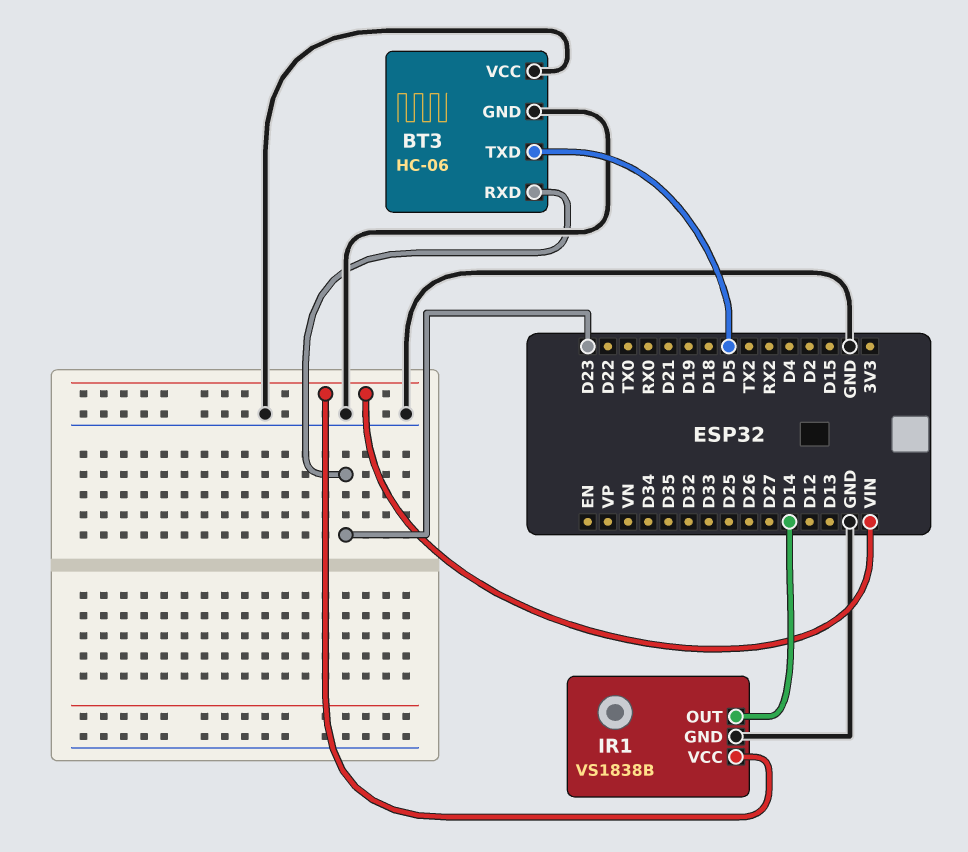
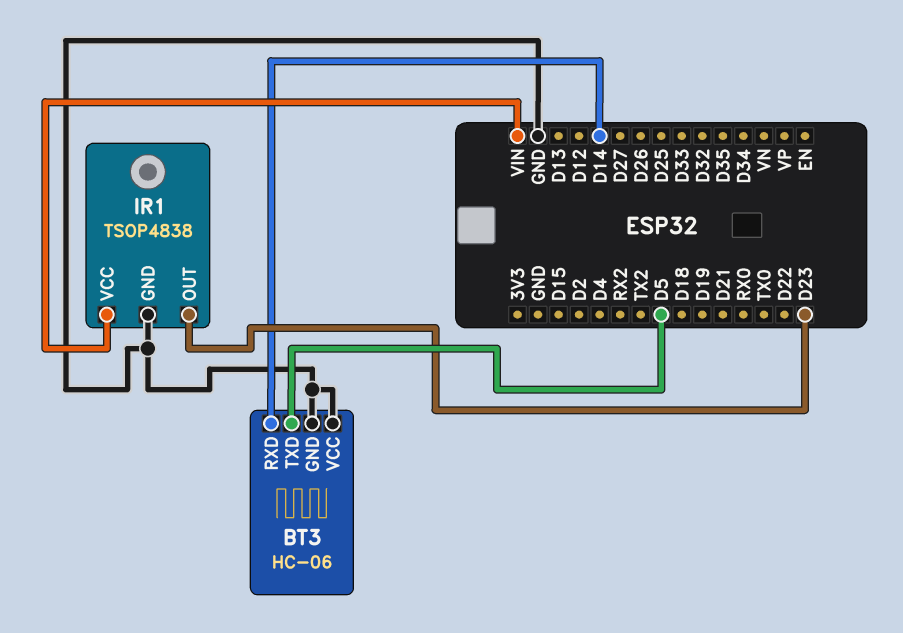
BT3 pin RXD: D23 -> D14
IR1: VS1838B -> TSOP4838
IR1 pin OUT: D14 -> D23

